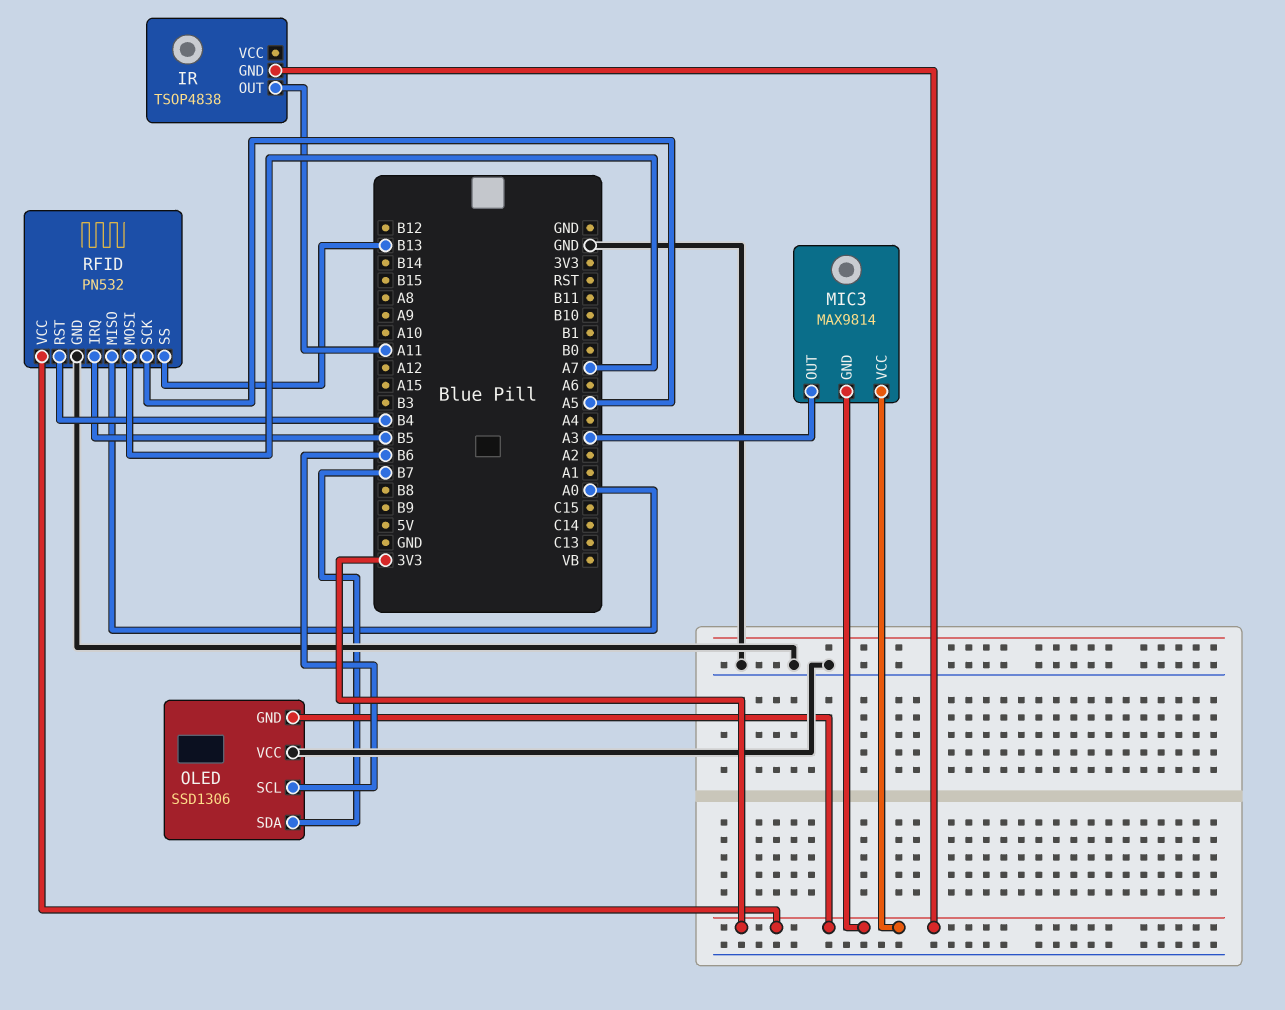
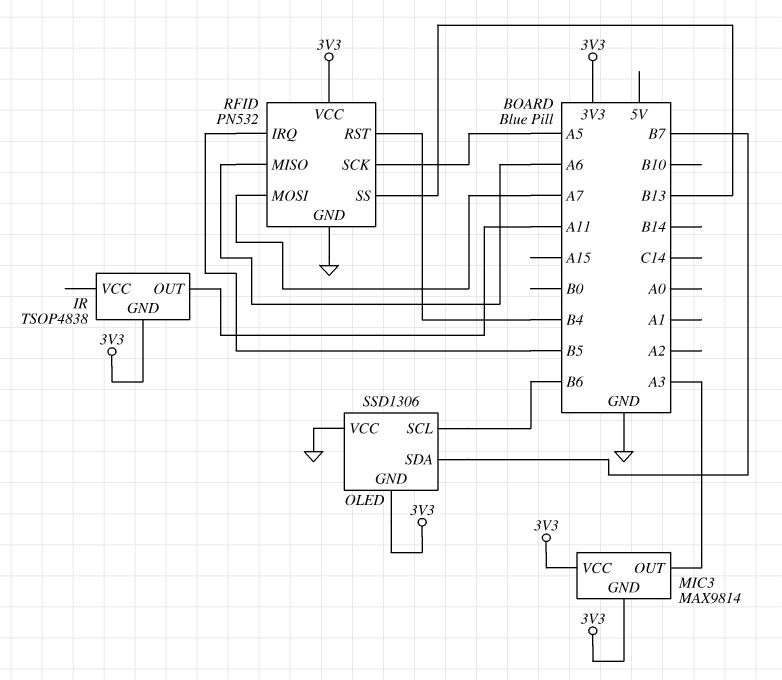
RFID pin MISO: A0 -> A6

